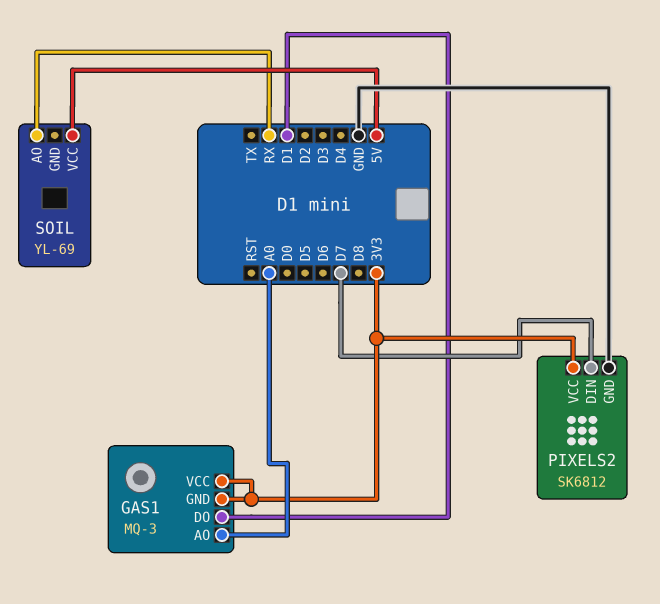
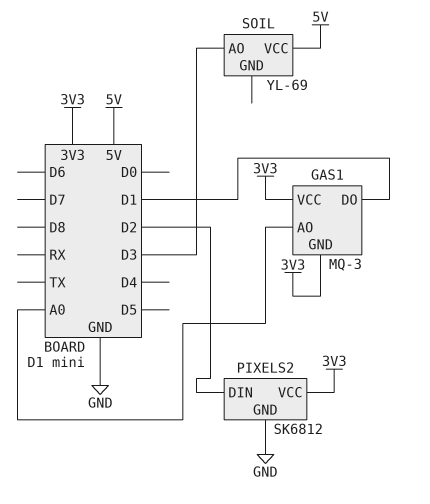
PIXELS2 pin DIN: D7 -> D2
SOIL pin AO: RX -> D3

